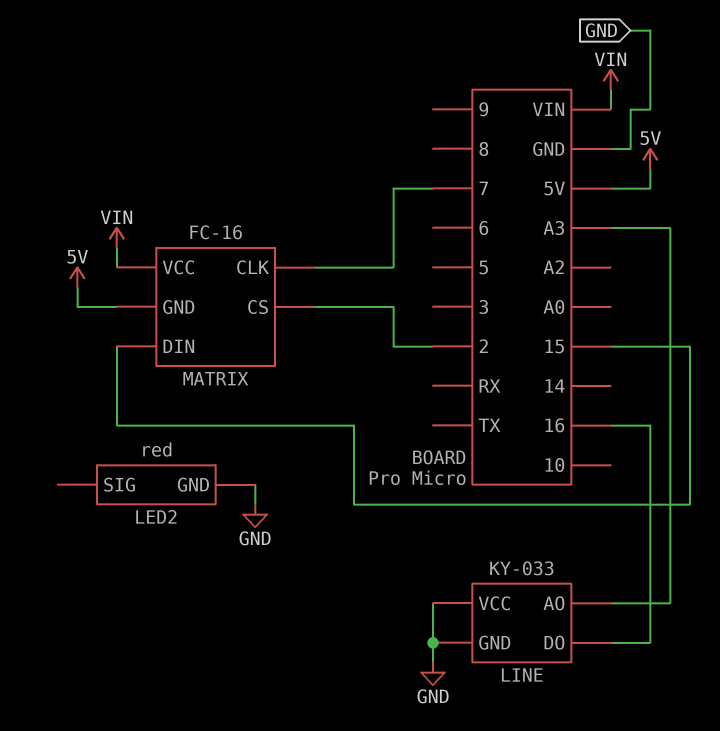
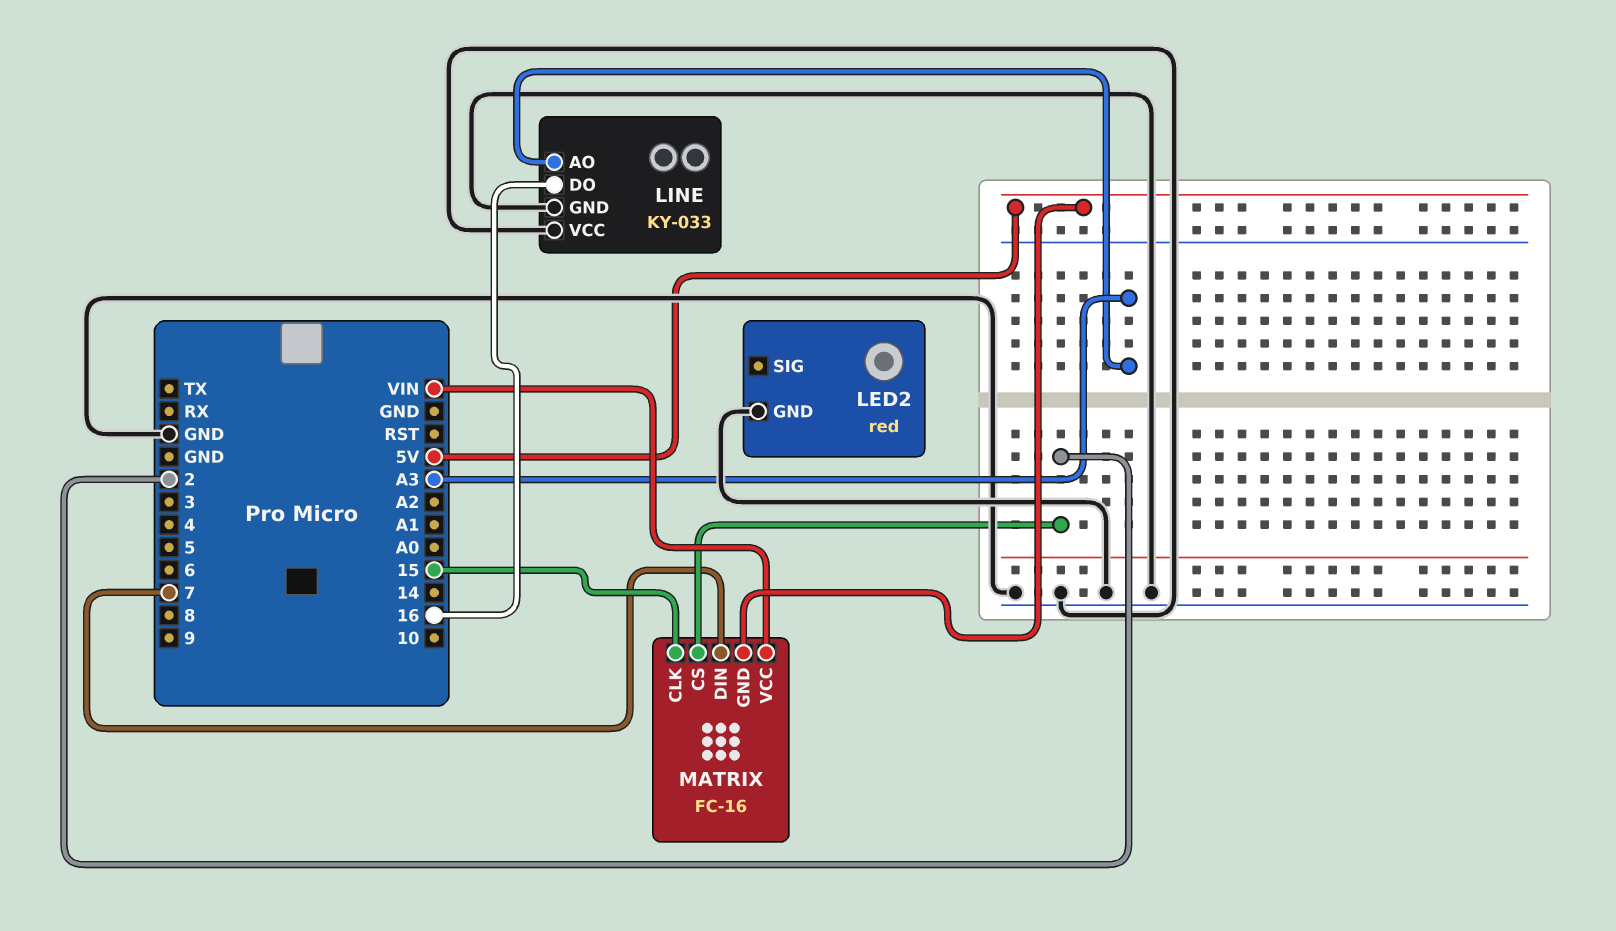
MATRIX pin CLK: 7 -> 15
MATRIX pin DIN: 15 -> 7

